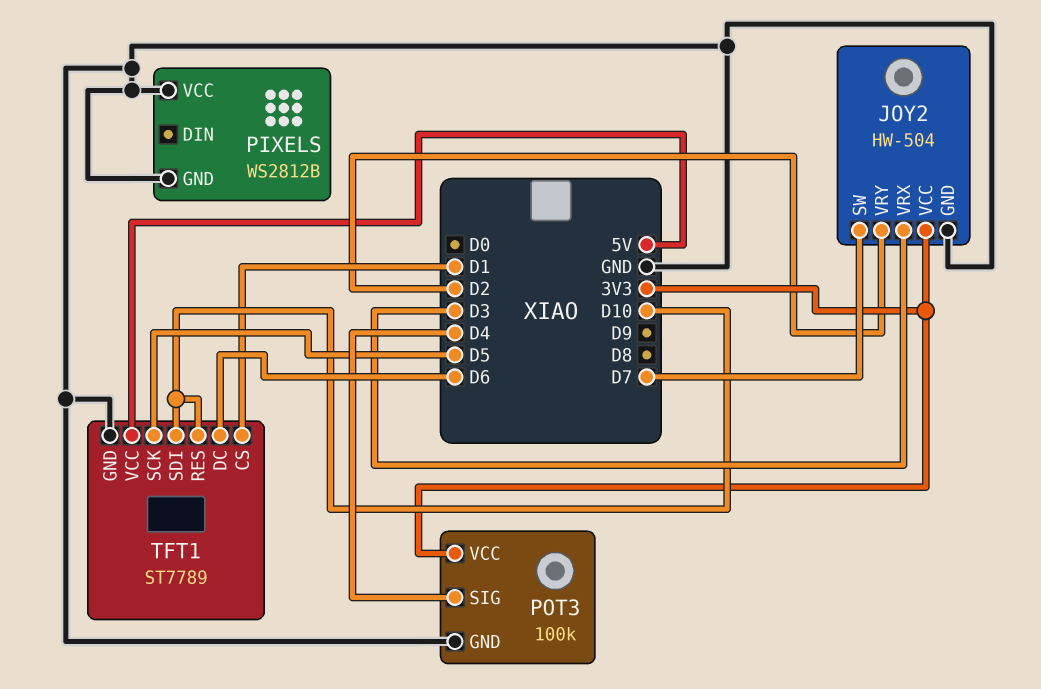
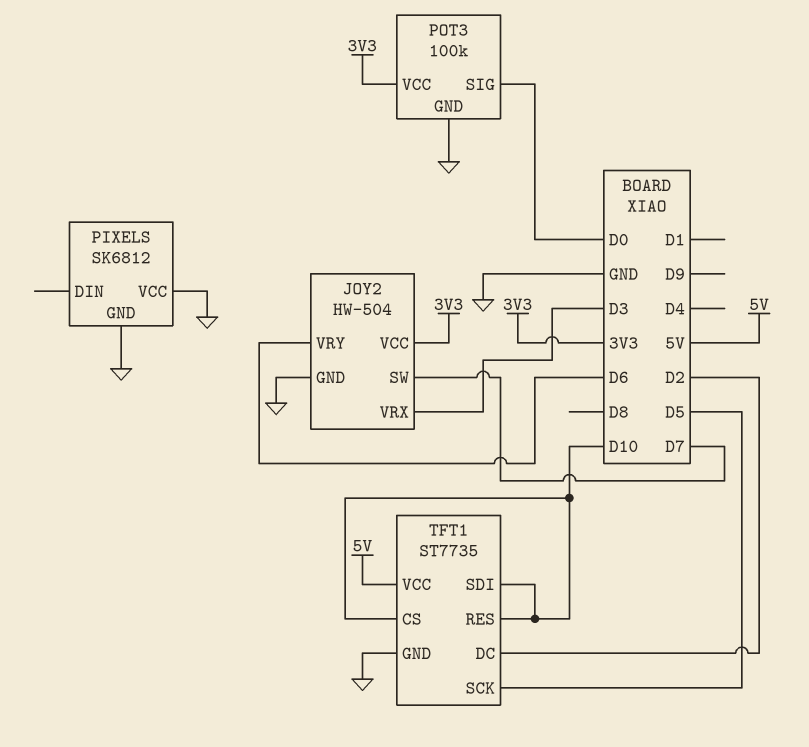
JOY2 pin VRY: D2 -> D6
PIXELS: WS2812B -> SK6812
POT3 pin SIG: D4 -> D0
TFT1: ST7789 -> ST7735
TFT1 pin CS: D1 -> D10
TFT1 pin DC: D6 -> D2

